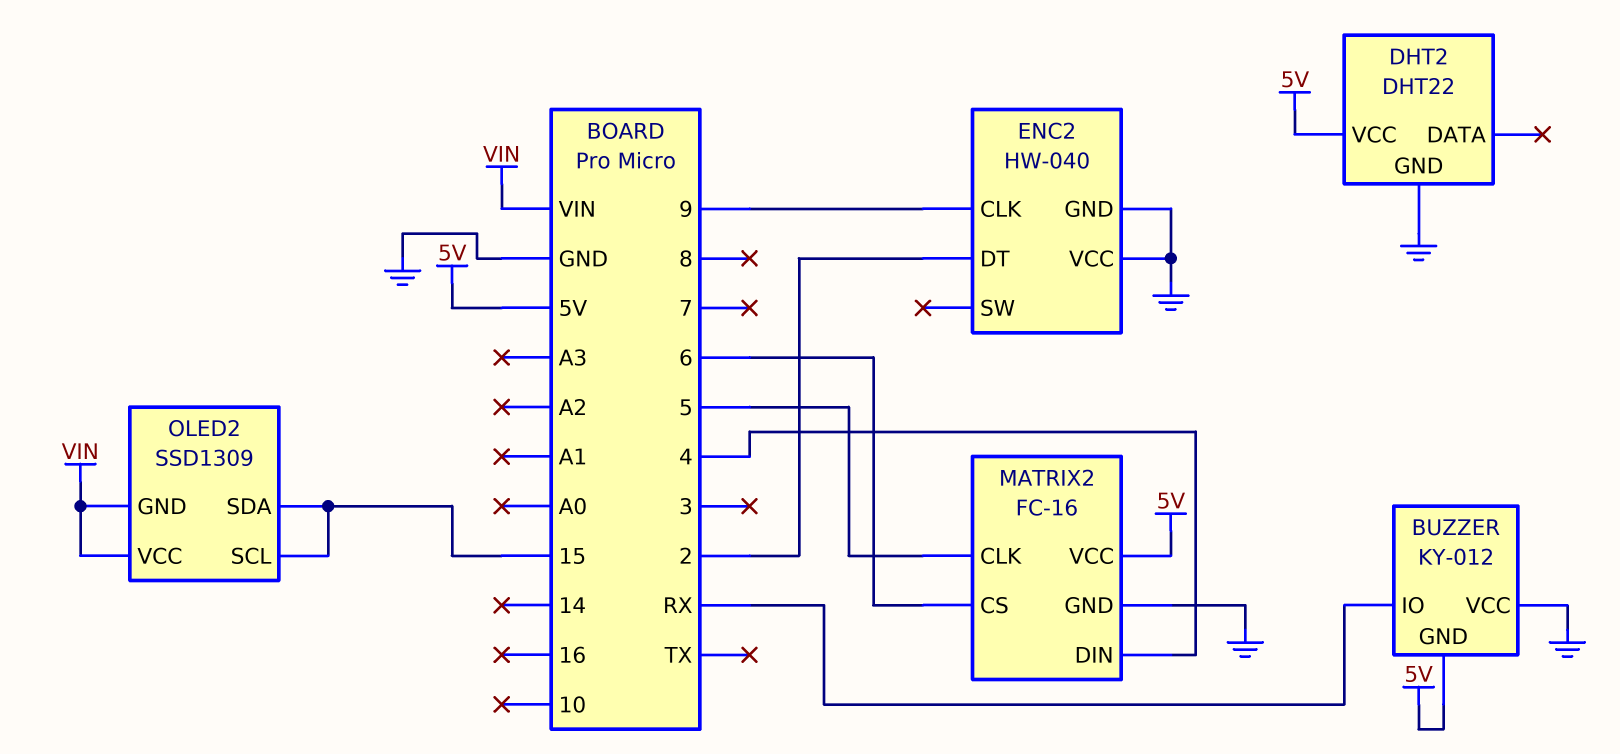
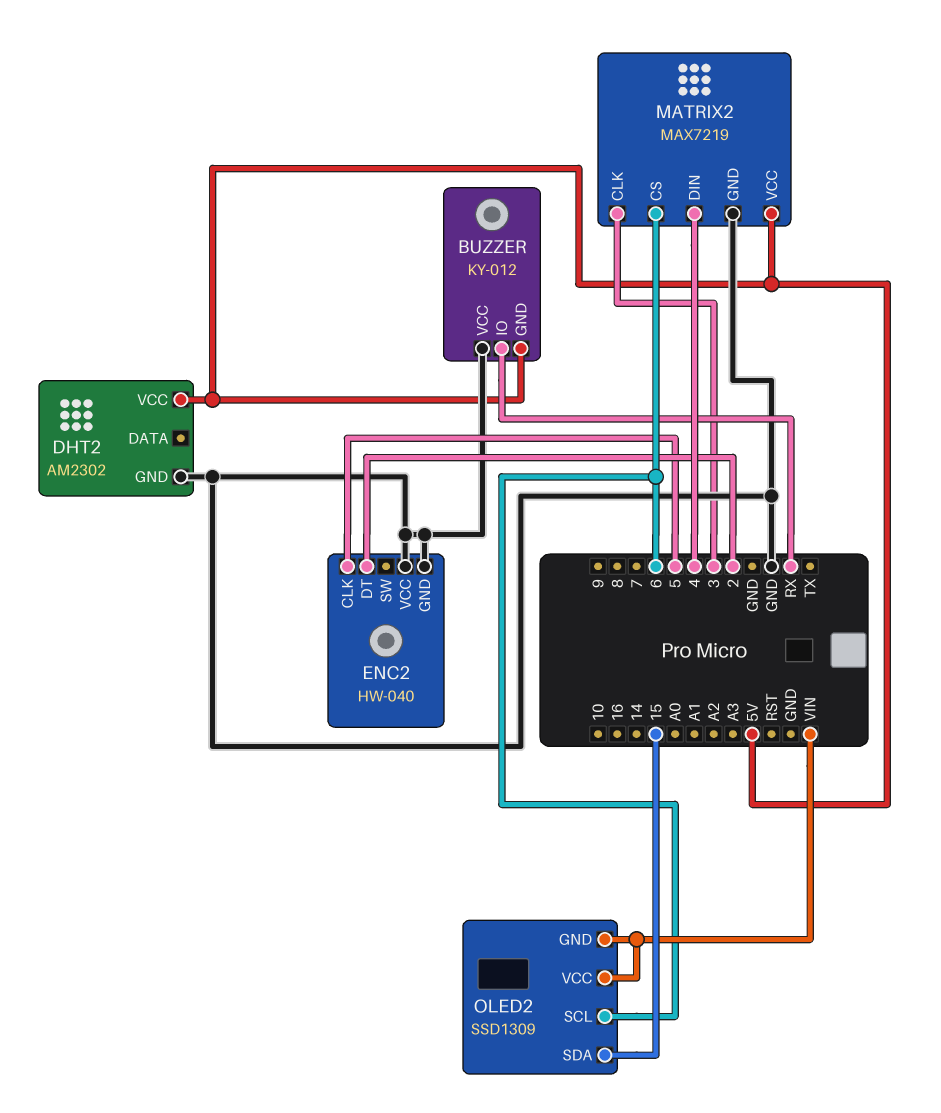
DHT2: DHT22 -> AM2302
ENC2 pin CLK: 9 -> 5
MATRIX2: FC-16 -> MAX7219
MATRIX2 pin CLK: 5 -> 3
OLED2 pin SCL: 15 -> 6

